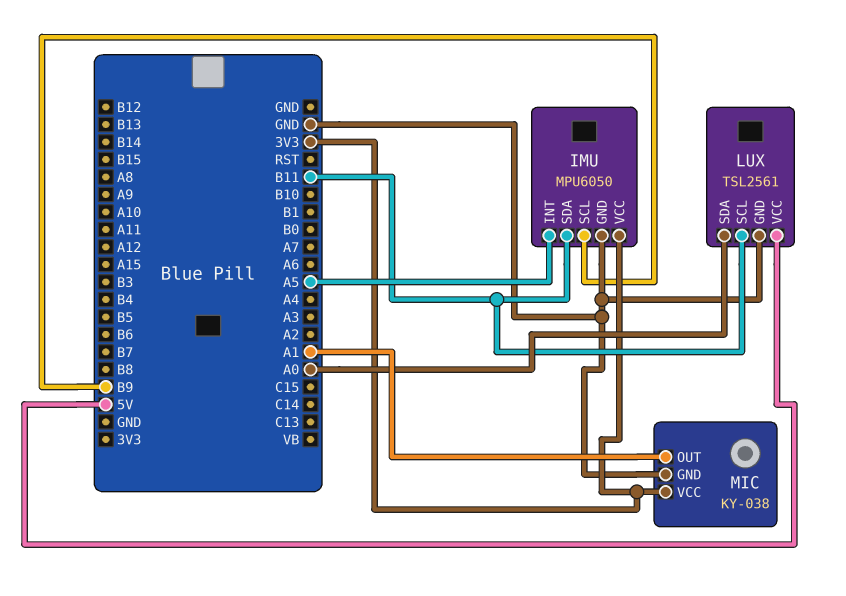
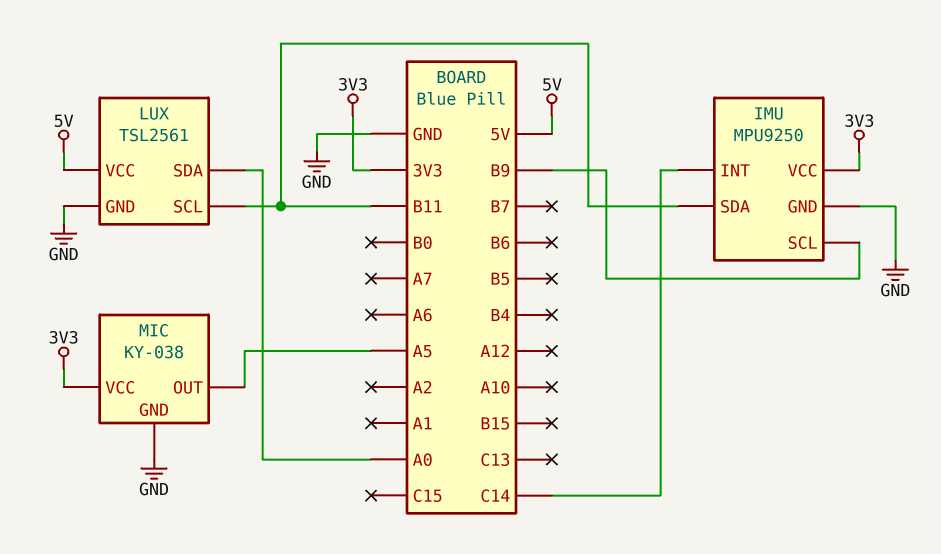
IMU: MPU6050 -> MPU9250
IMU pin INT: A5 -> C14
MIC pin OUT: A1 -> A5

